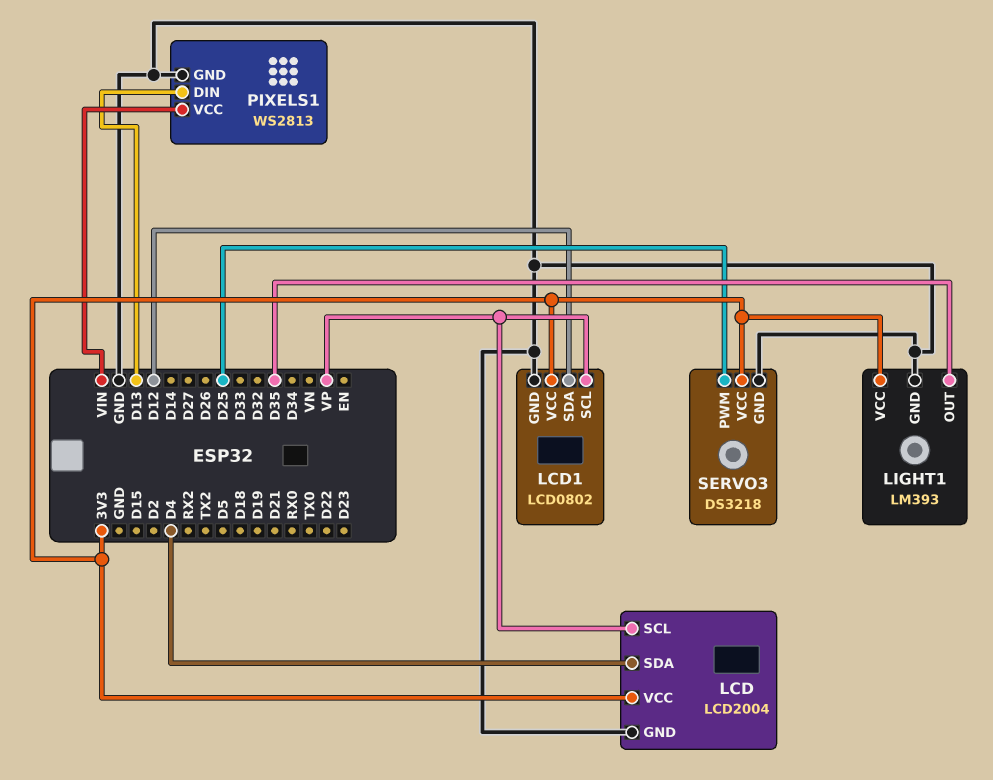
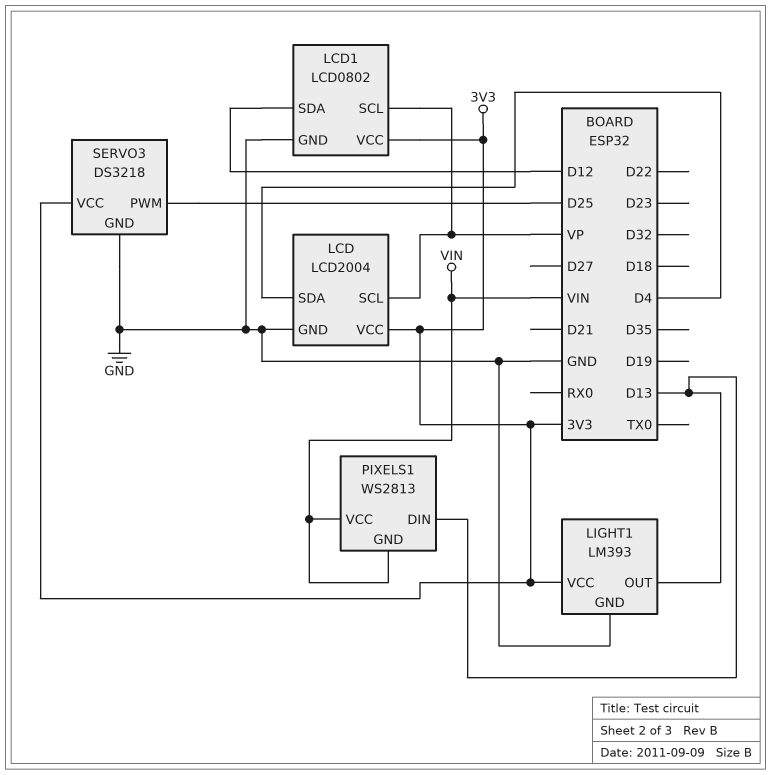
LIGHT1 pin OUT: D35 -> D13
PIXELS1 pin GND: GND -> VIN

